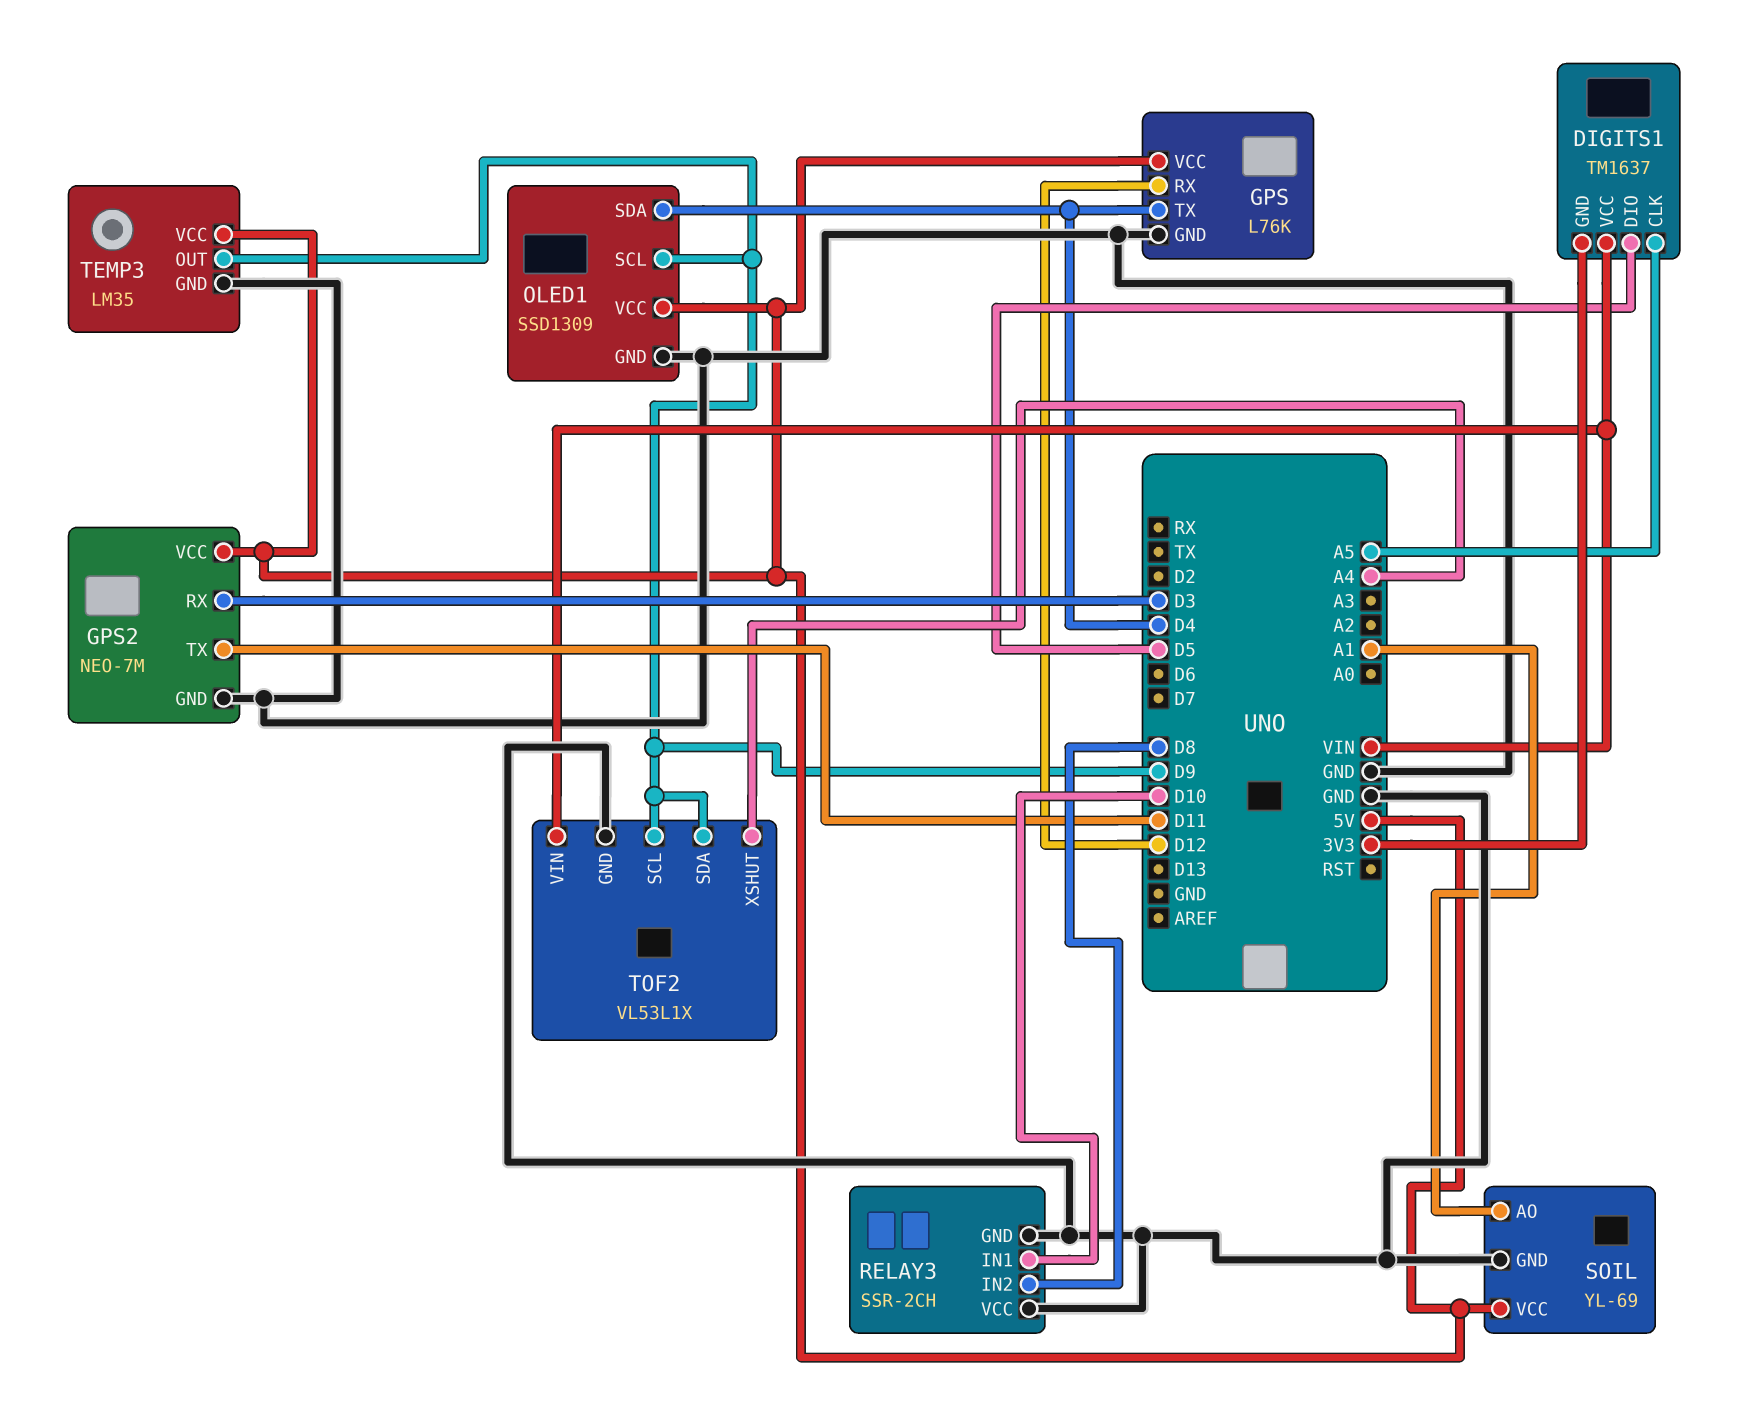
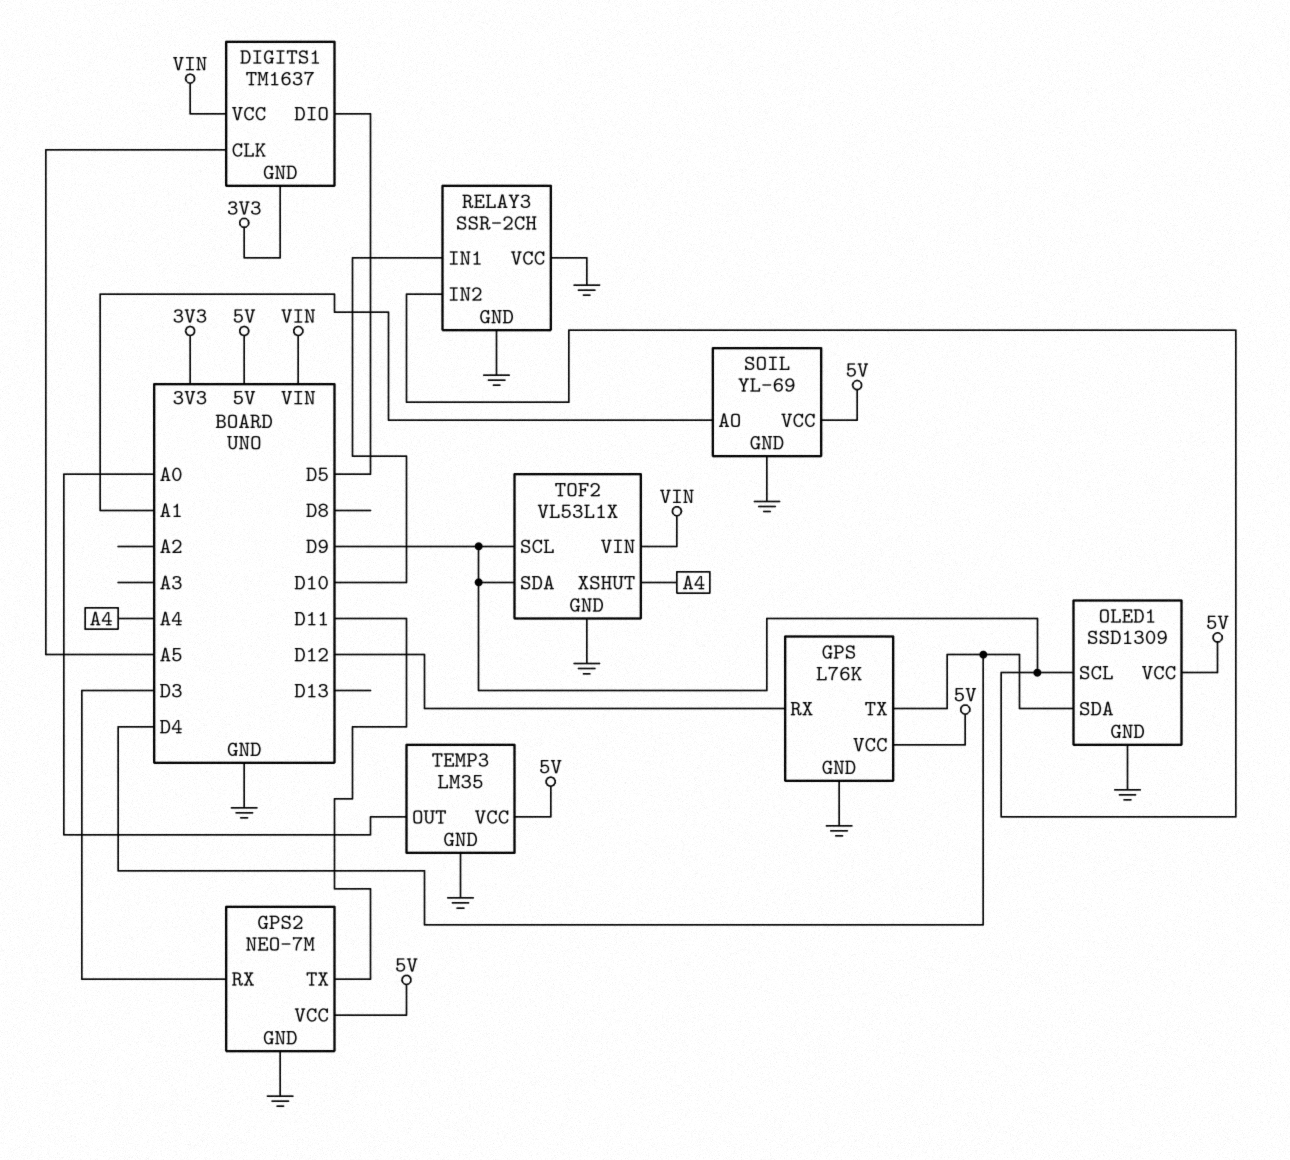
RELAY3 pin IN2: D8 -> D9
TEMP3 pin OUT: D9 -> A0

